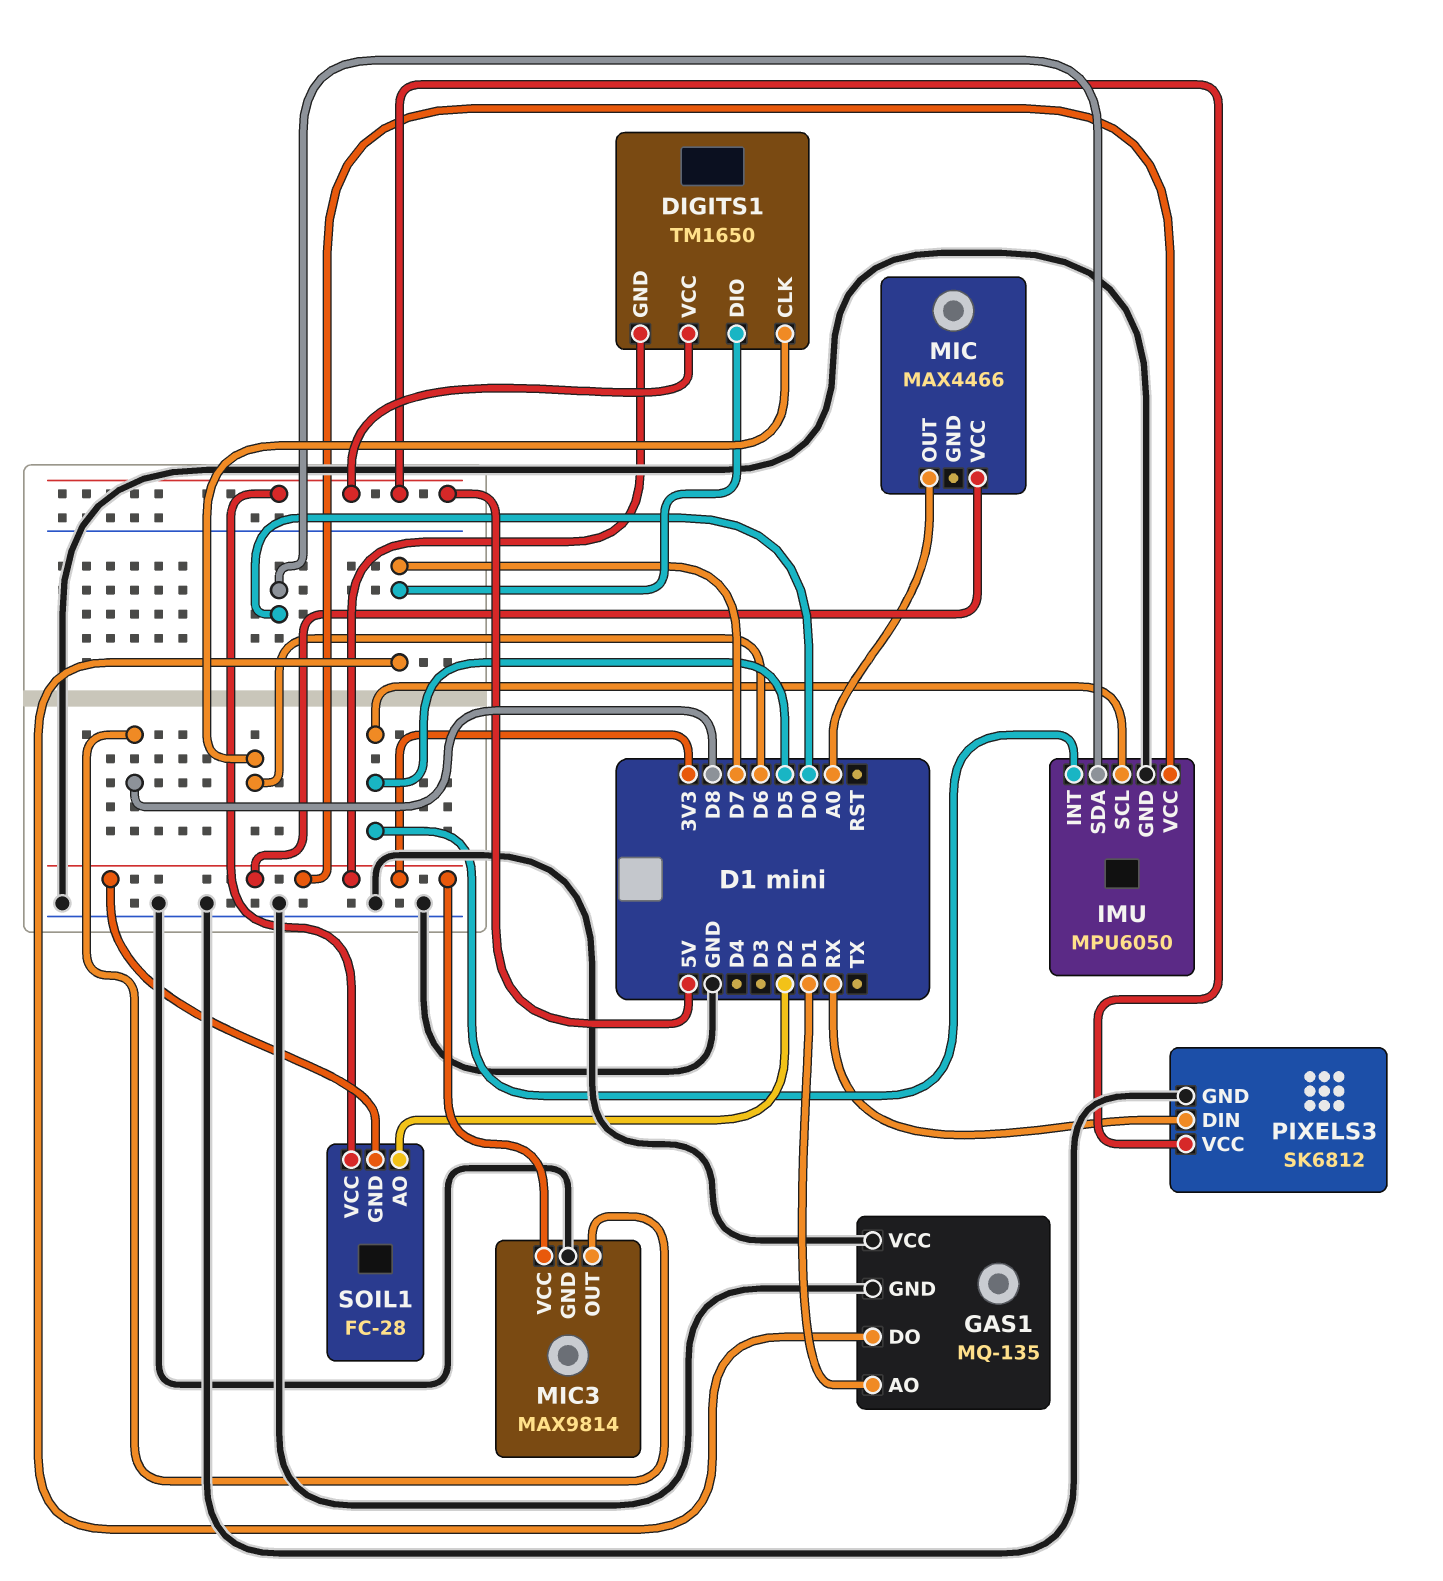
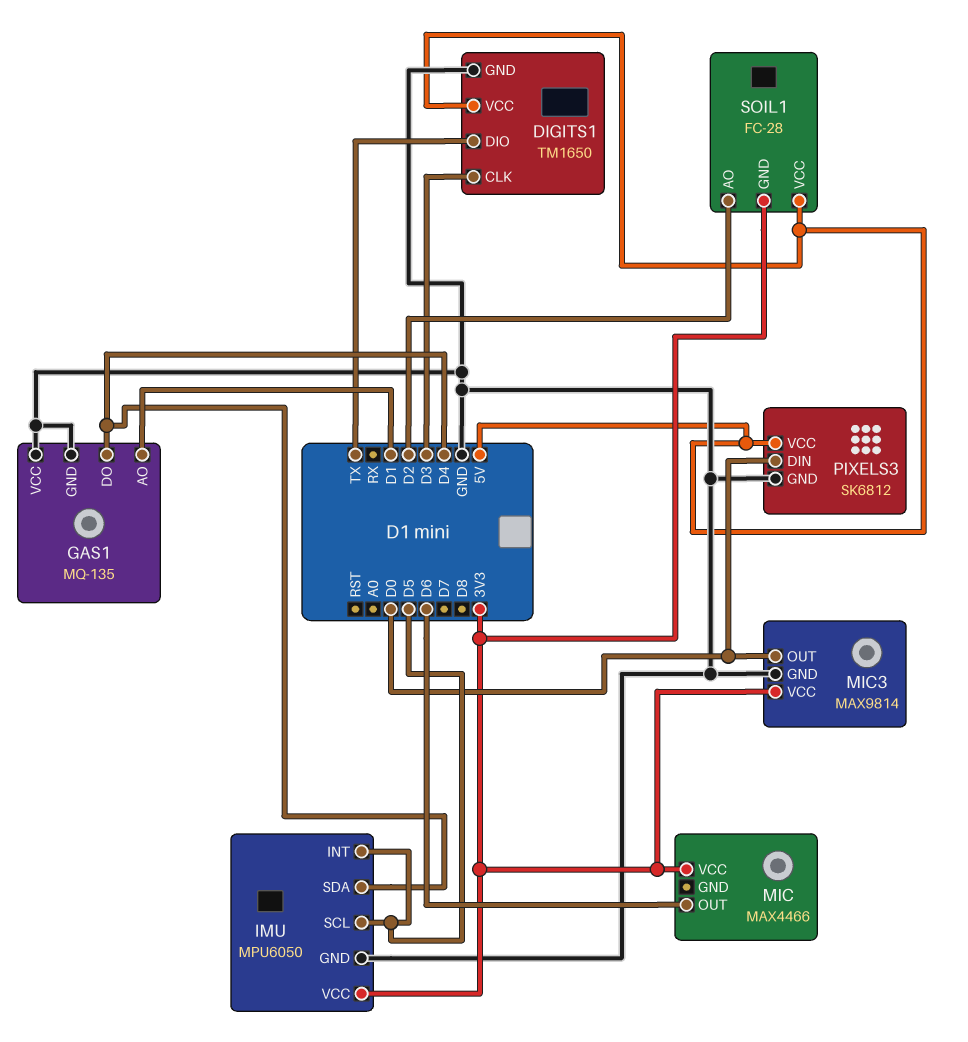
DIGITS1 pin CLK: D6 -> D3
DIGITS1 pin DIO: D7 -> TX
DIGITS1 pin GND: 3V3 -> GND
GAS1 pin DO: D7 -> D4
IMU pin SDA: D0 -> D4
MIC pin OUT: A0 -> D6
MIC3 pin OUT: D8 -> D0
PIXELS3 pin DIN: RX -> D0

